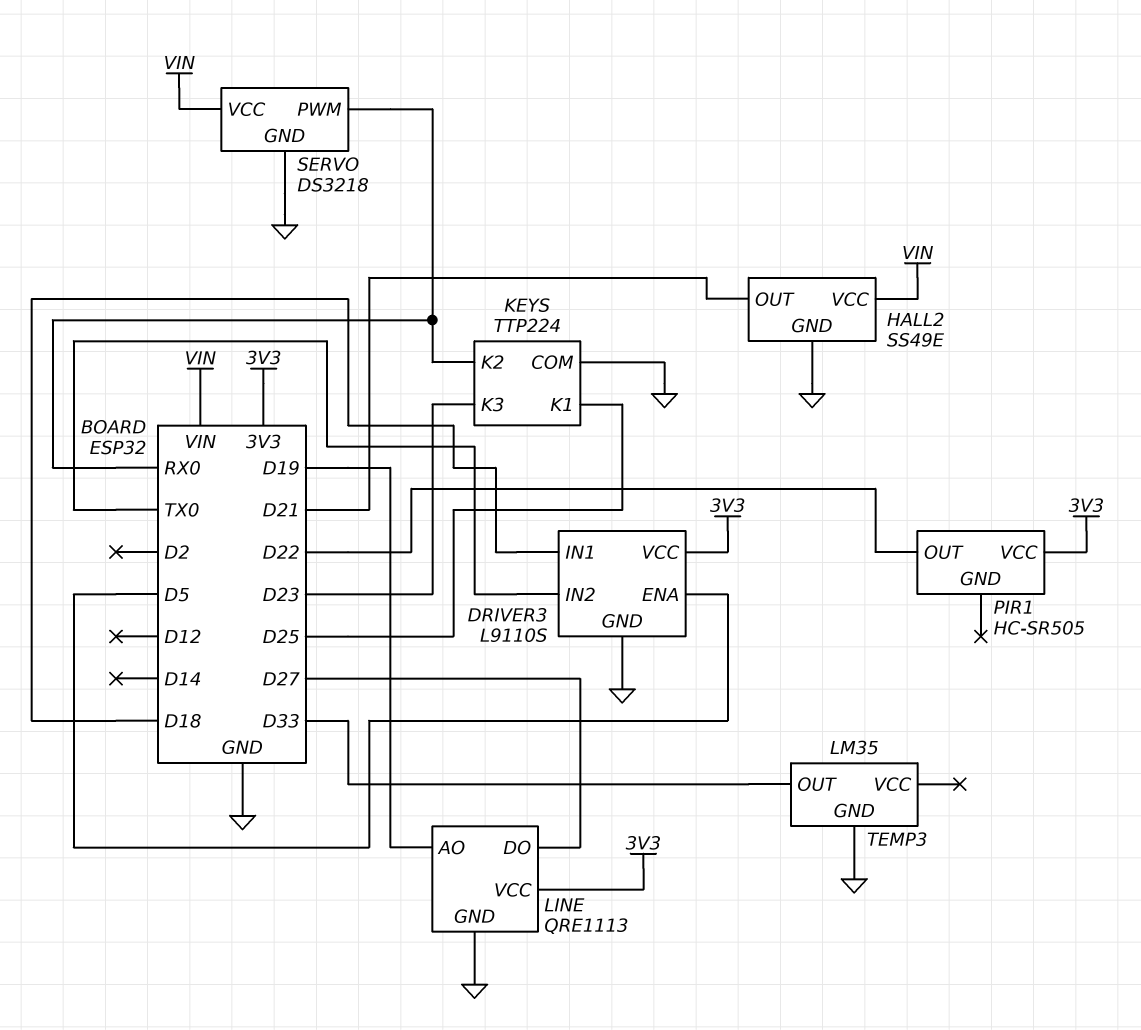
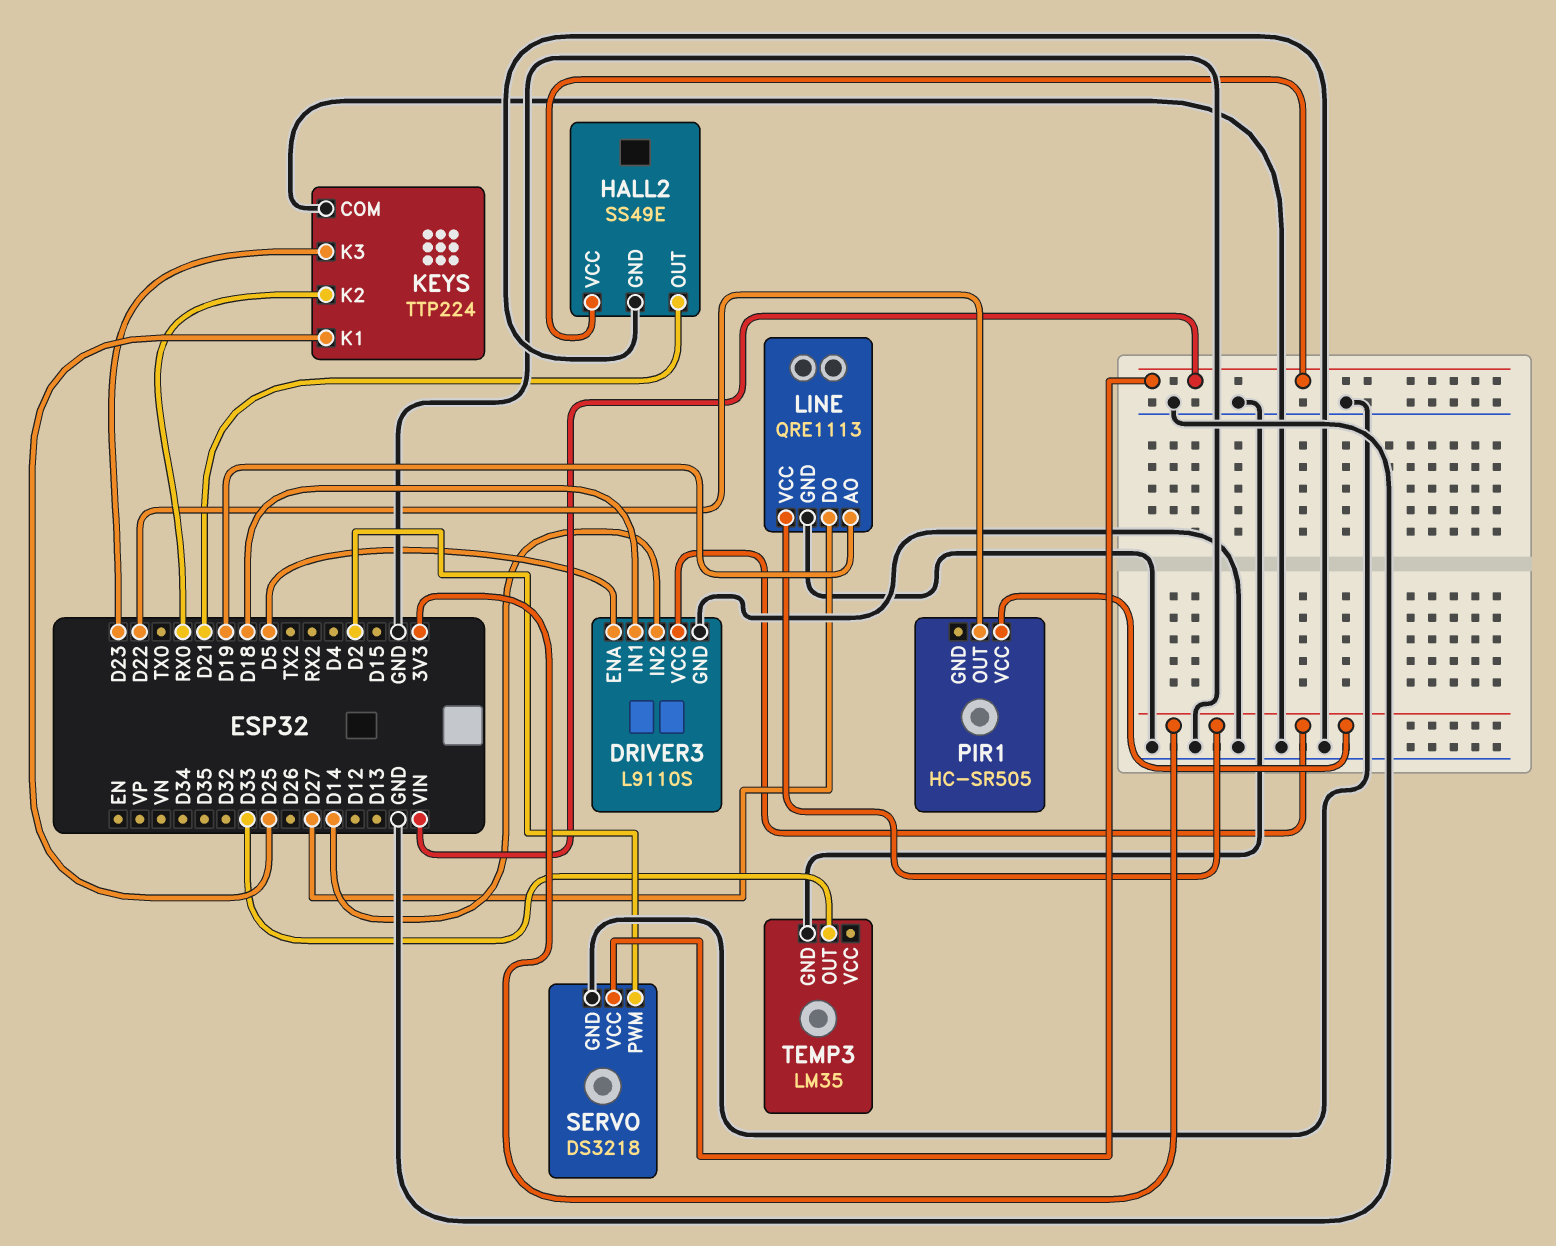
DRIVER3 pin IN2: TX0 -> D14
SERVO pin PWM: RX0 -> D2

